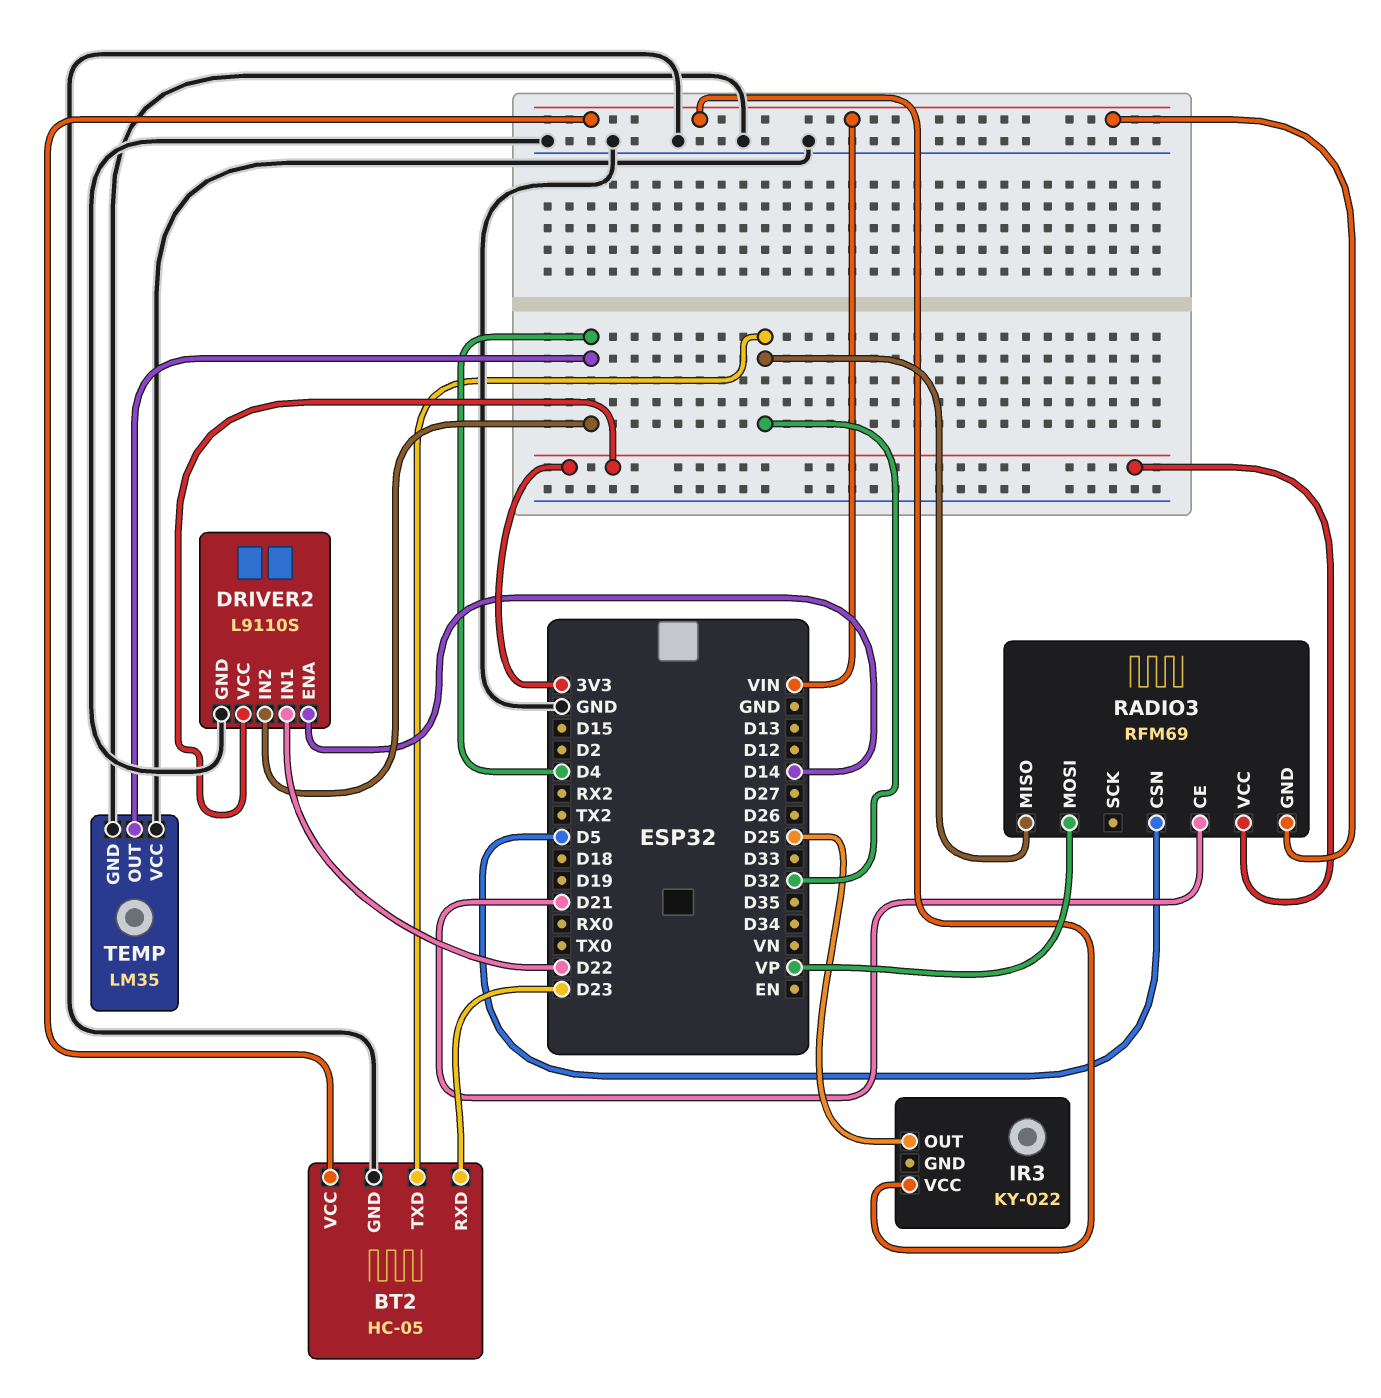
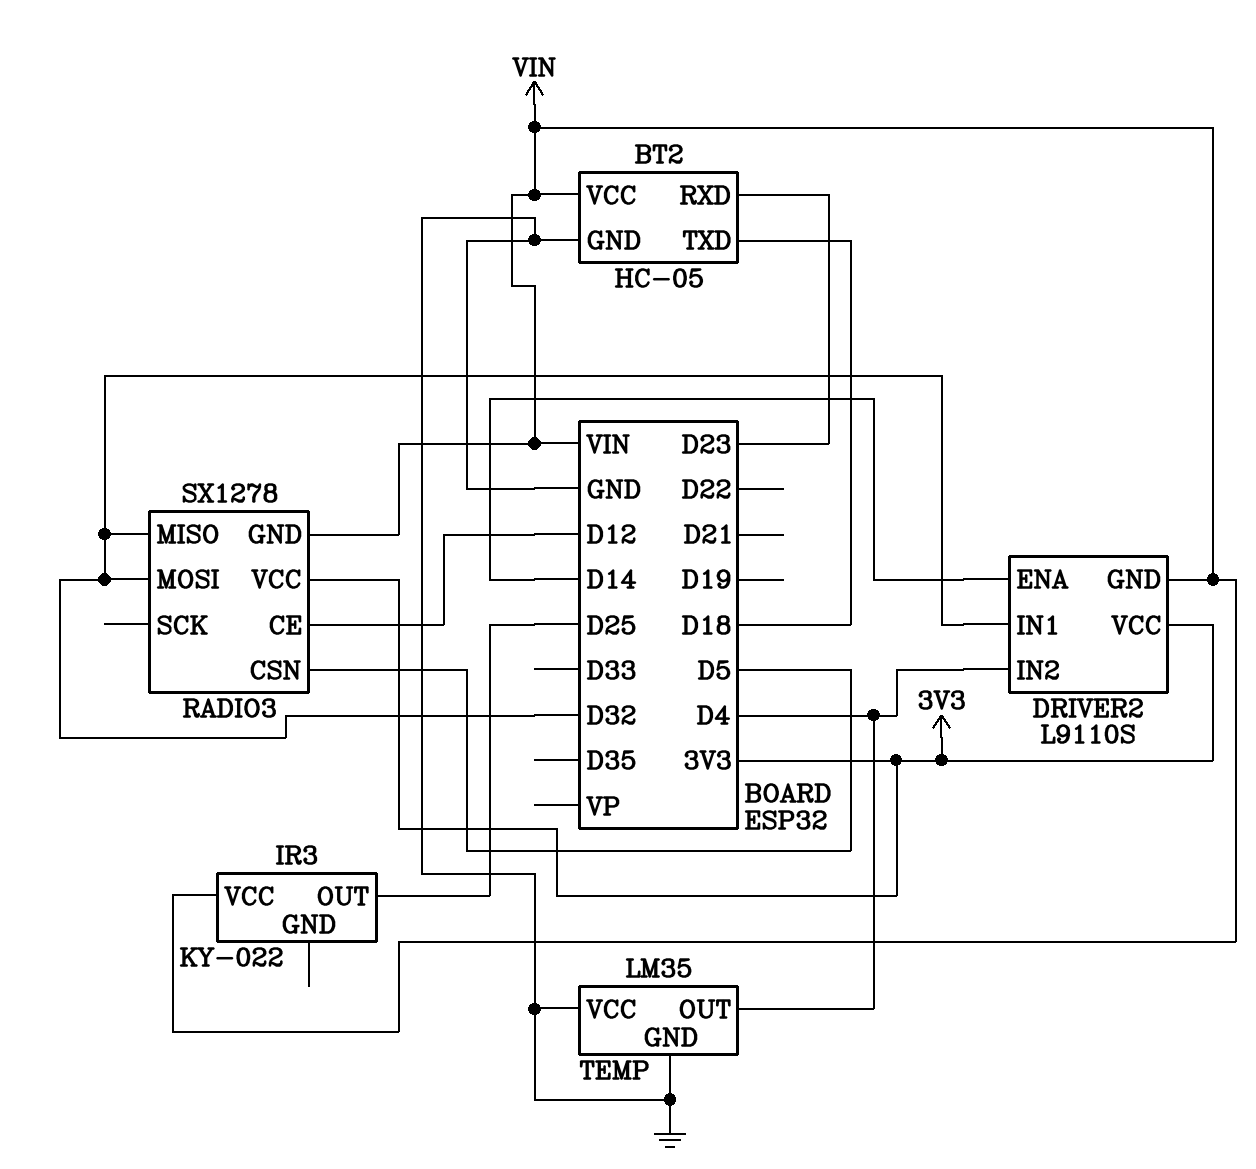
BT2 pin TXD: D32 -> D18
DRIVER2 pin GND: GND -> VIN
DRIVER2 pin IN1: D22 -> D32
RADIO3: RFM69 -> SX1278
RADIO3 pin CE: D21 -> D12
RADIO3 pin MOSI: VP -> D32

